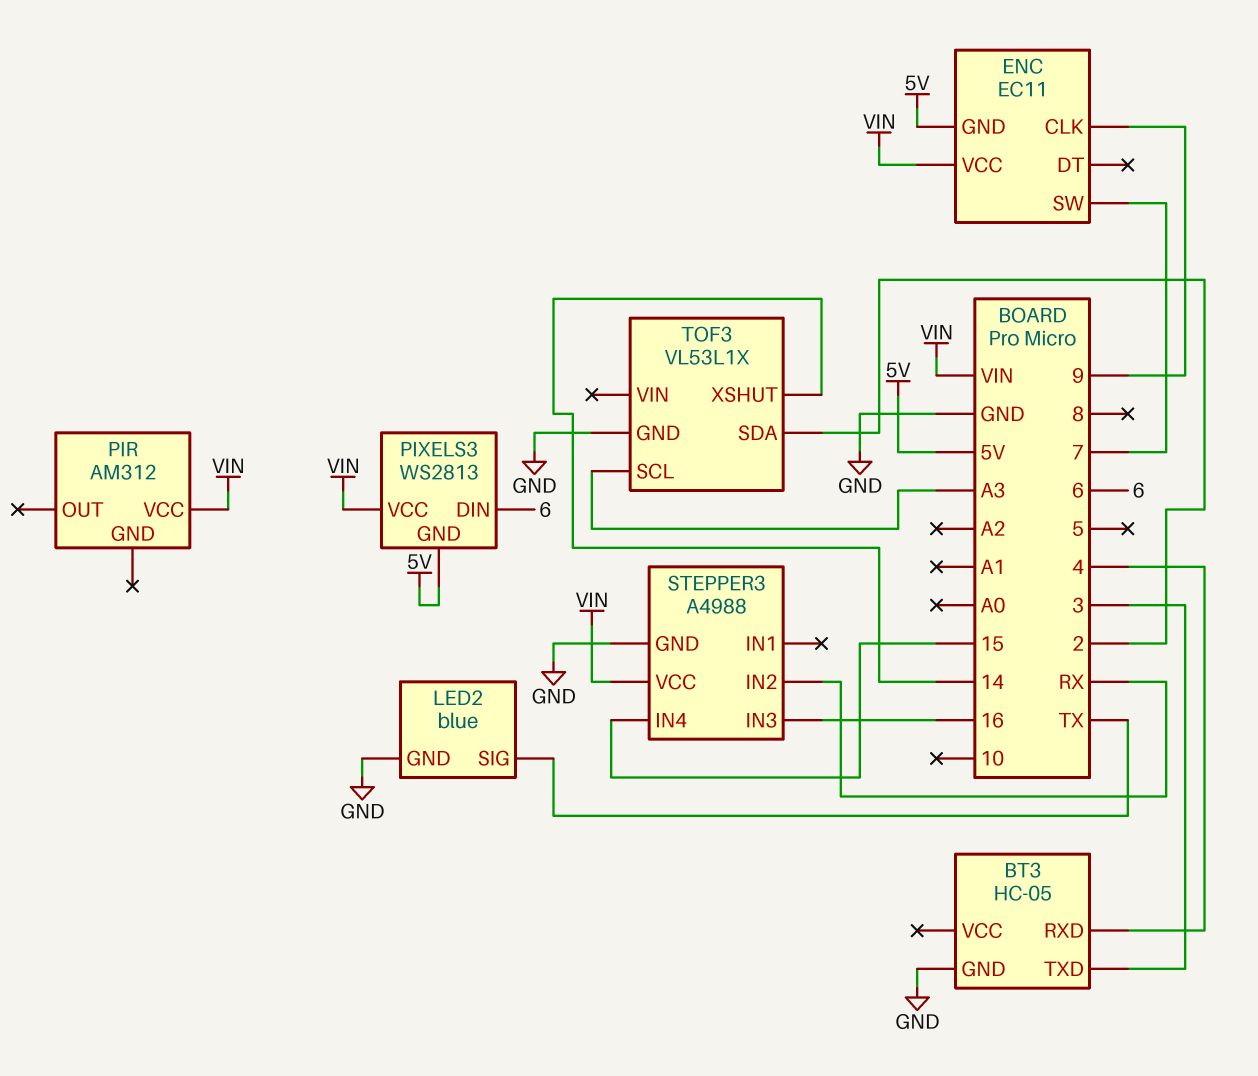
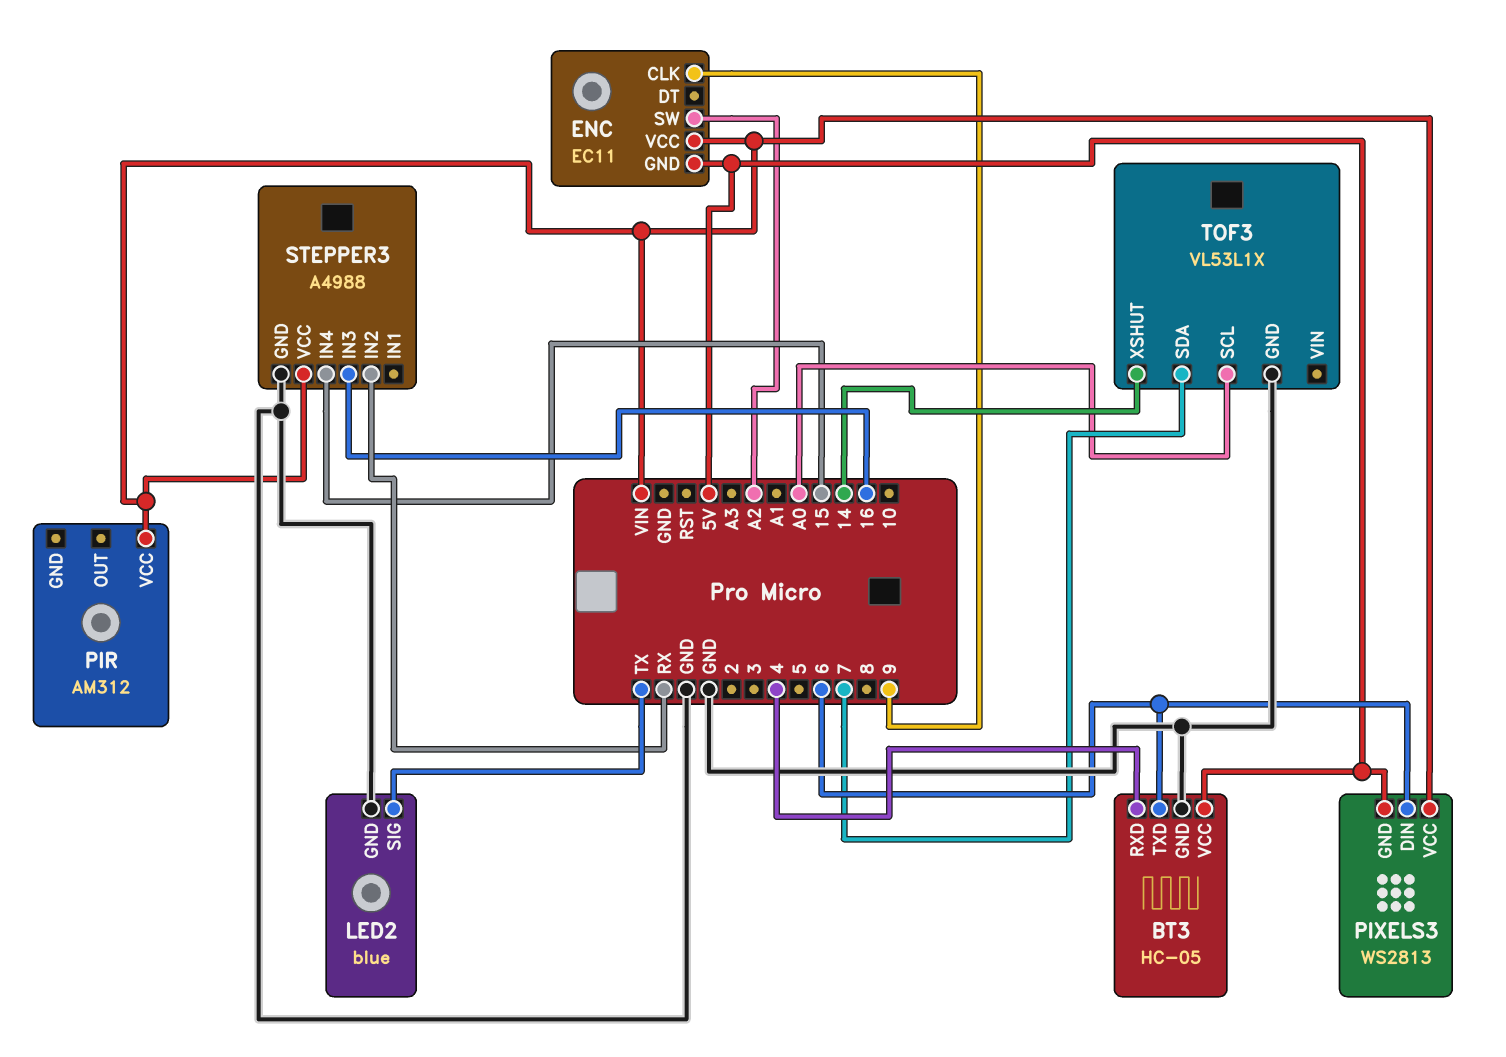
BT3 pin TXD: 3 -> 6
BT3 pin VCC: none -> 5V
ENC pin SW: 7 -> A2
TOF3 pin SCL: A3 -> A0
TOF3 pin SDA: 2 -> 7

